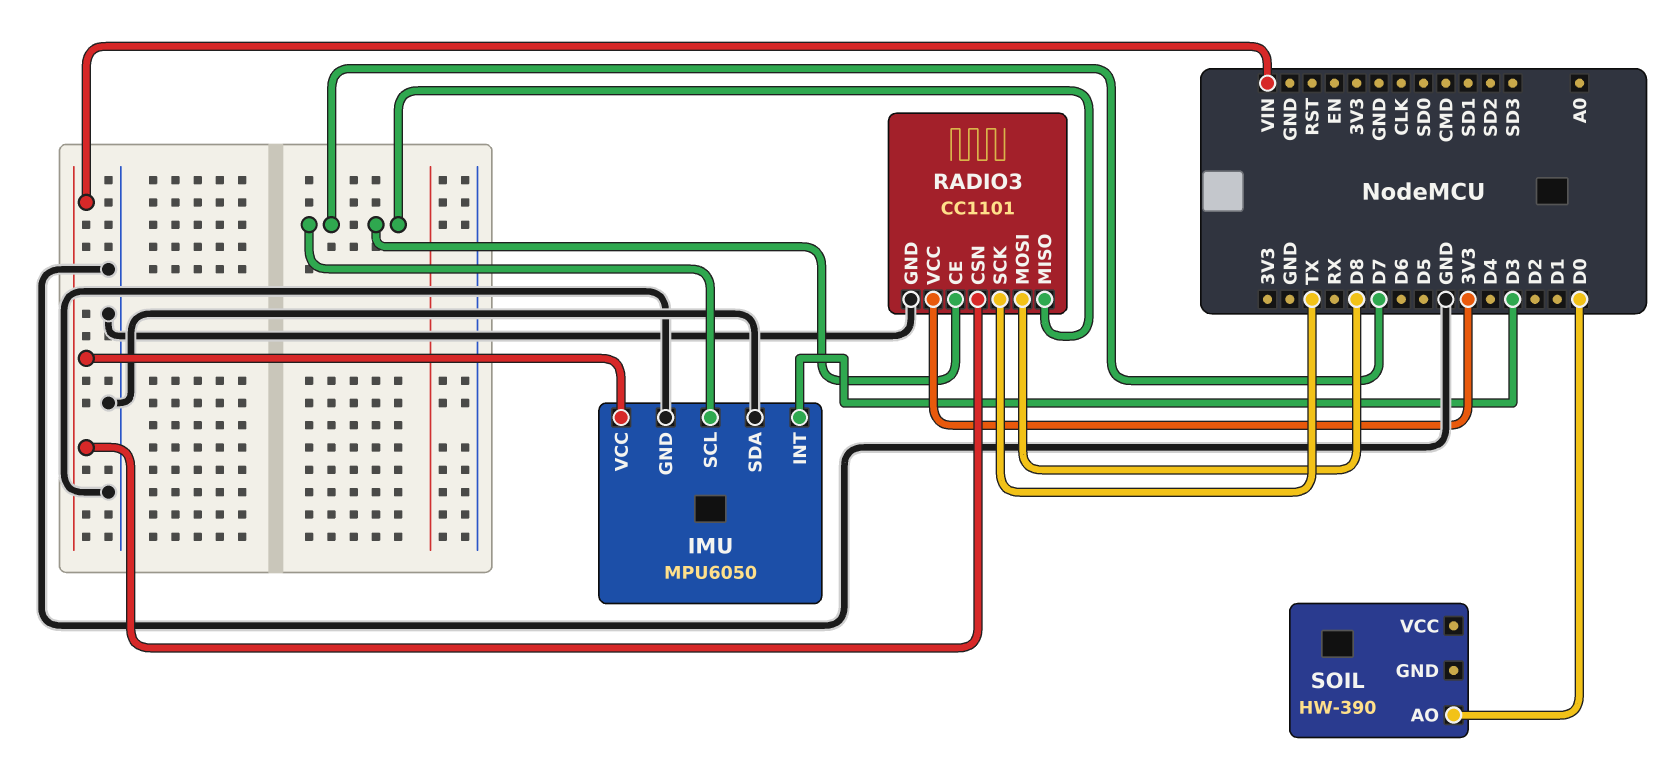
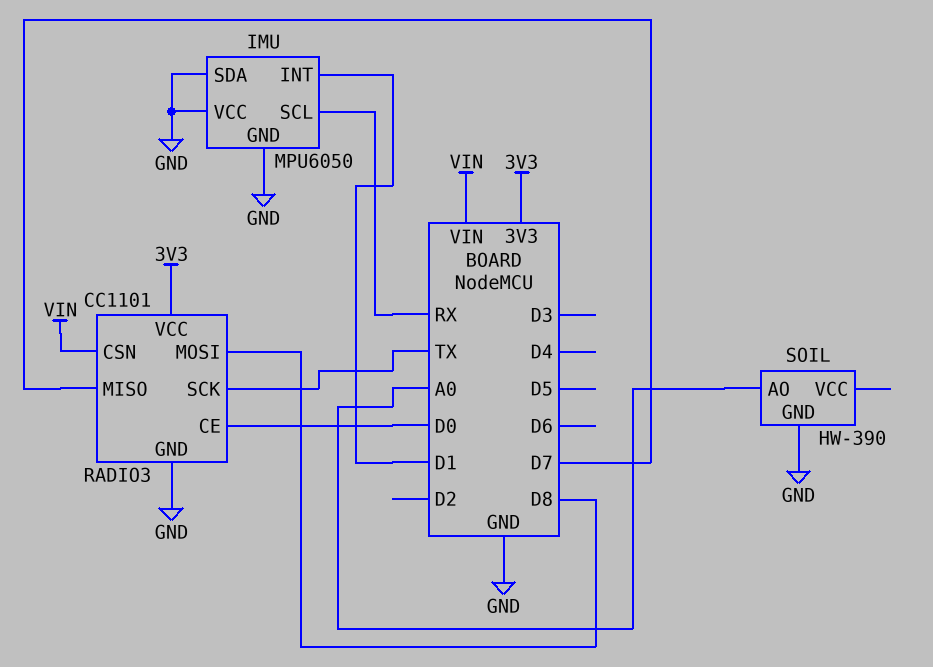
IMU pin INT: D3 -> D1
IMU pin SCL: D7 -> RX
IMU pin VCC: VIN -> GND
RADIO3 pin CE: D7 -> D0
SOIL pin AO: D0 -> A0
SOIL pin GND: none -> GND

